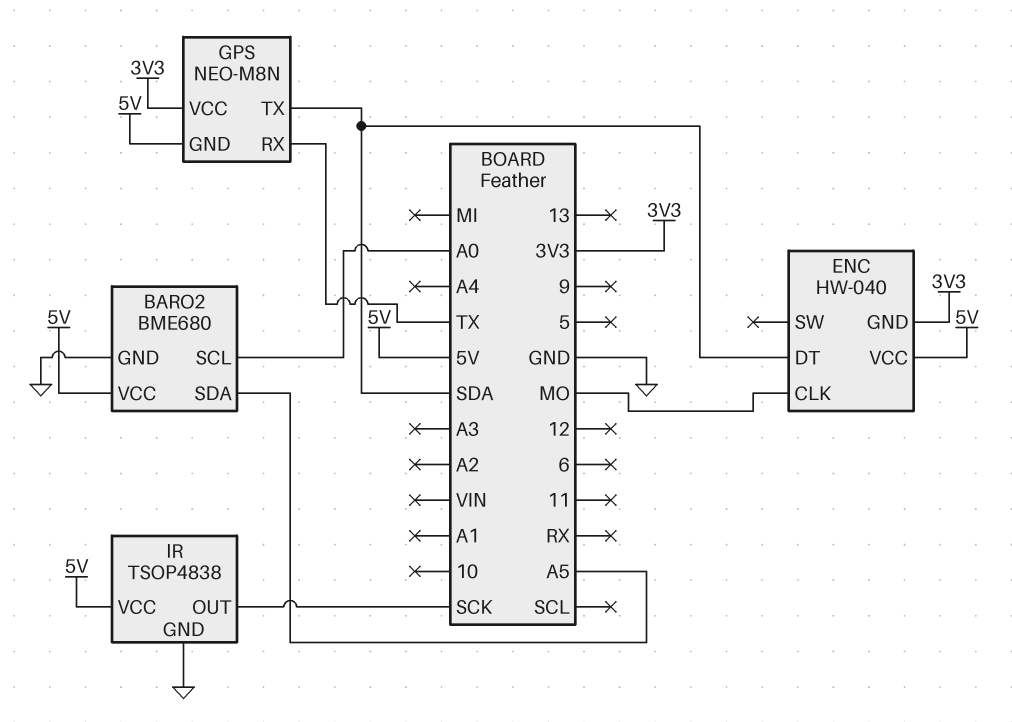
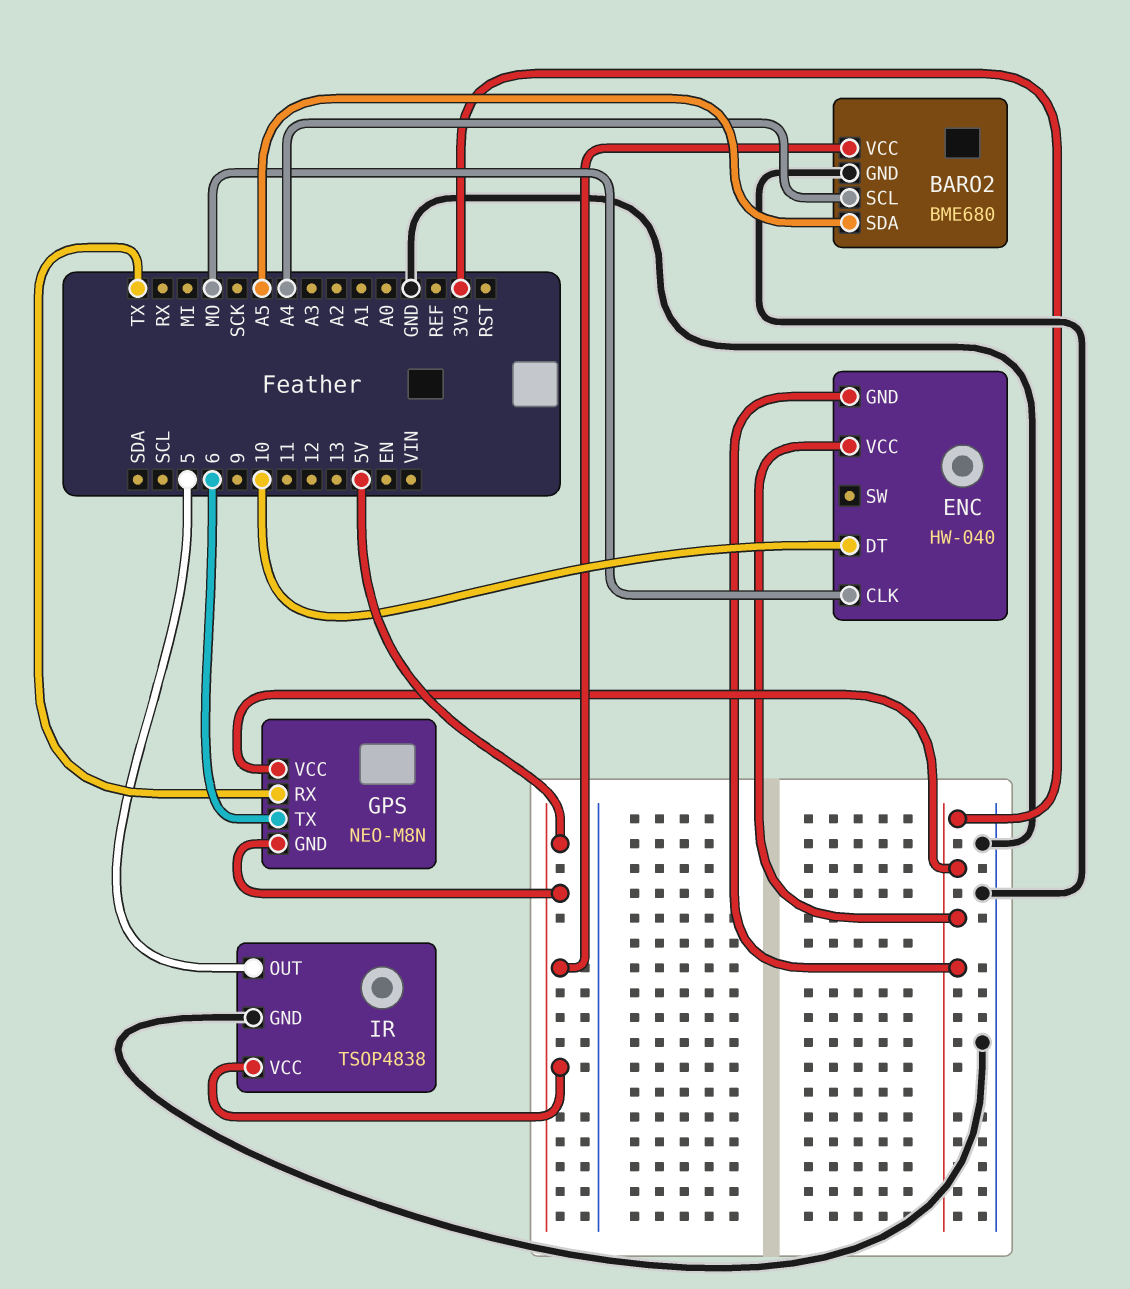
BARO2 pin SCL: A0 -> A4
ENC pin DT: SDA -> 10
ENC pin VCC: 5V -> 3V3
GPS pin TX: SDA -> 6
IR pin OUT: SCK -> 5

